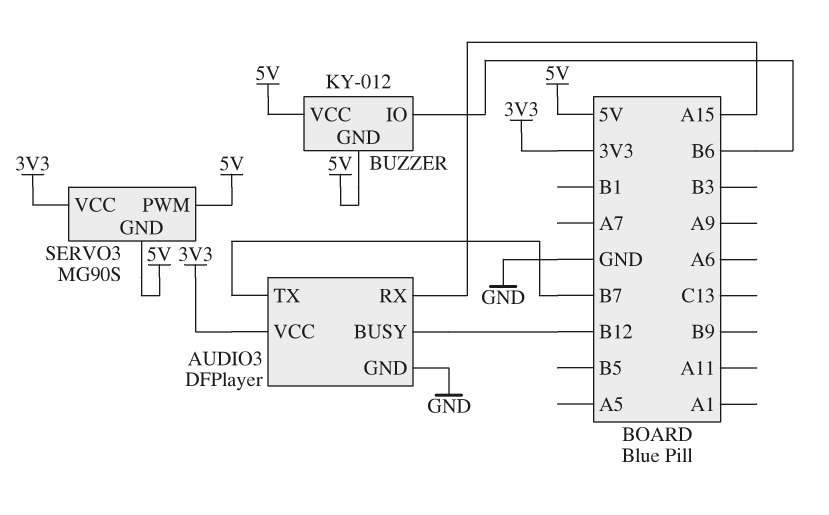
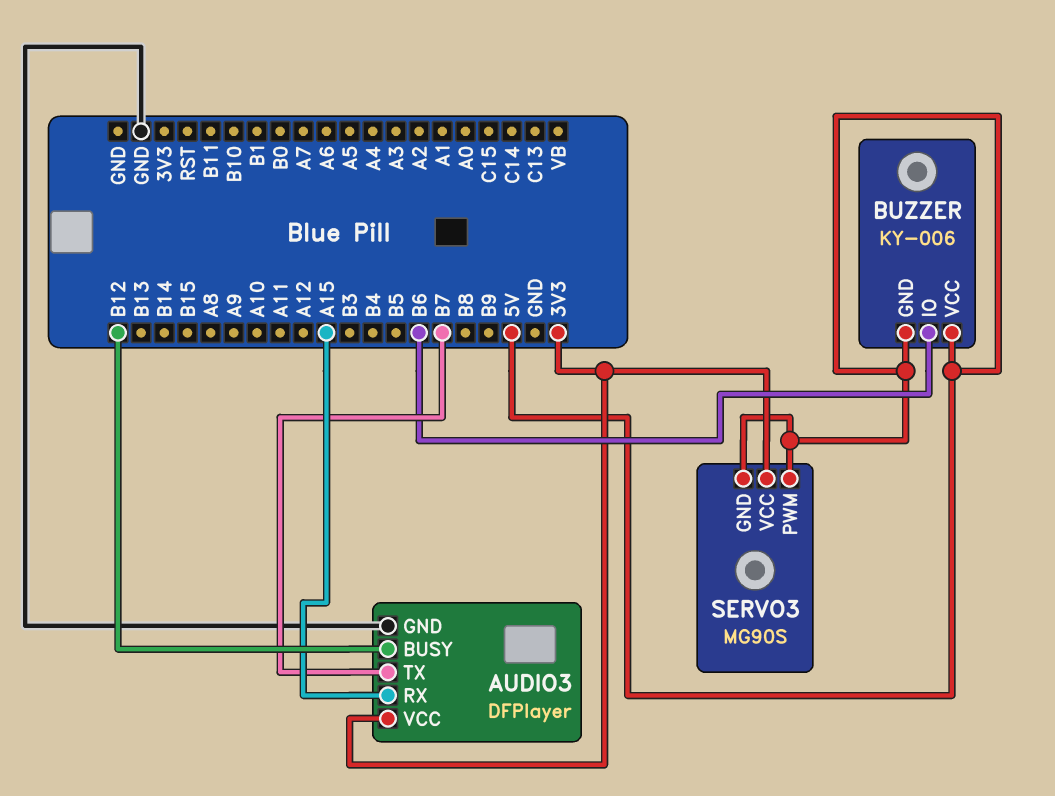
BUZZER: KY-012 -> KY-006

